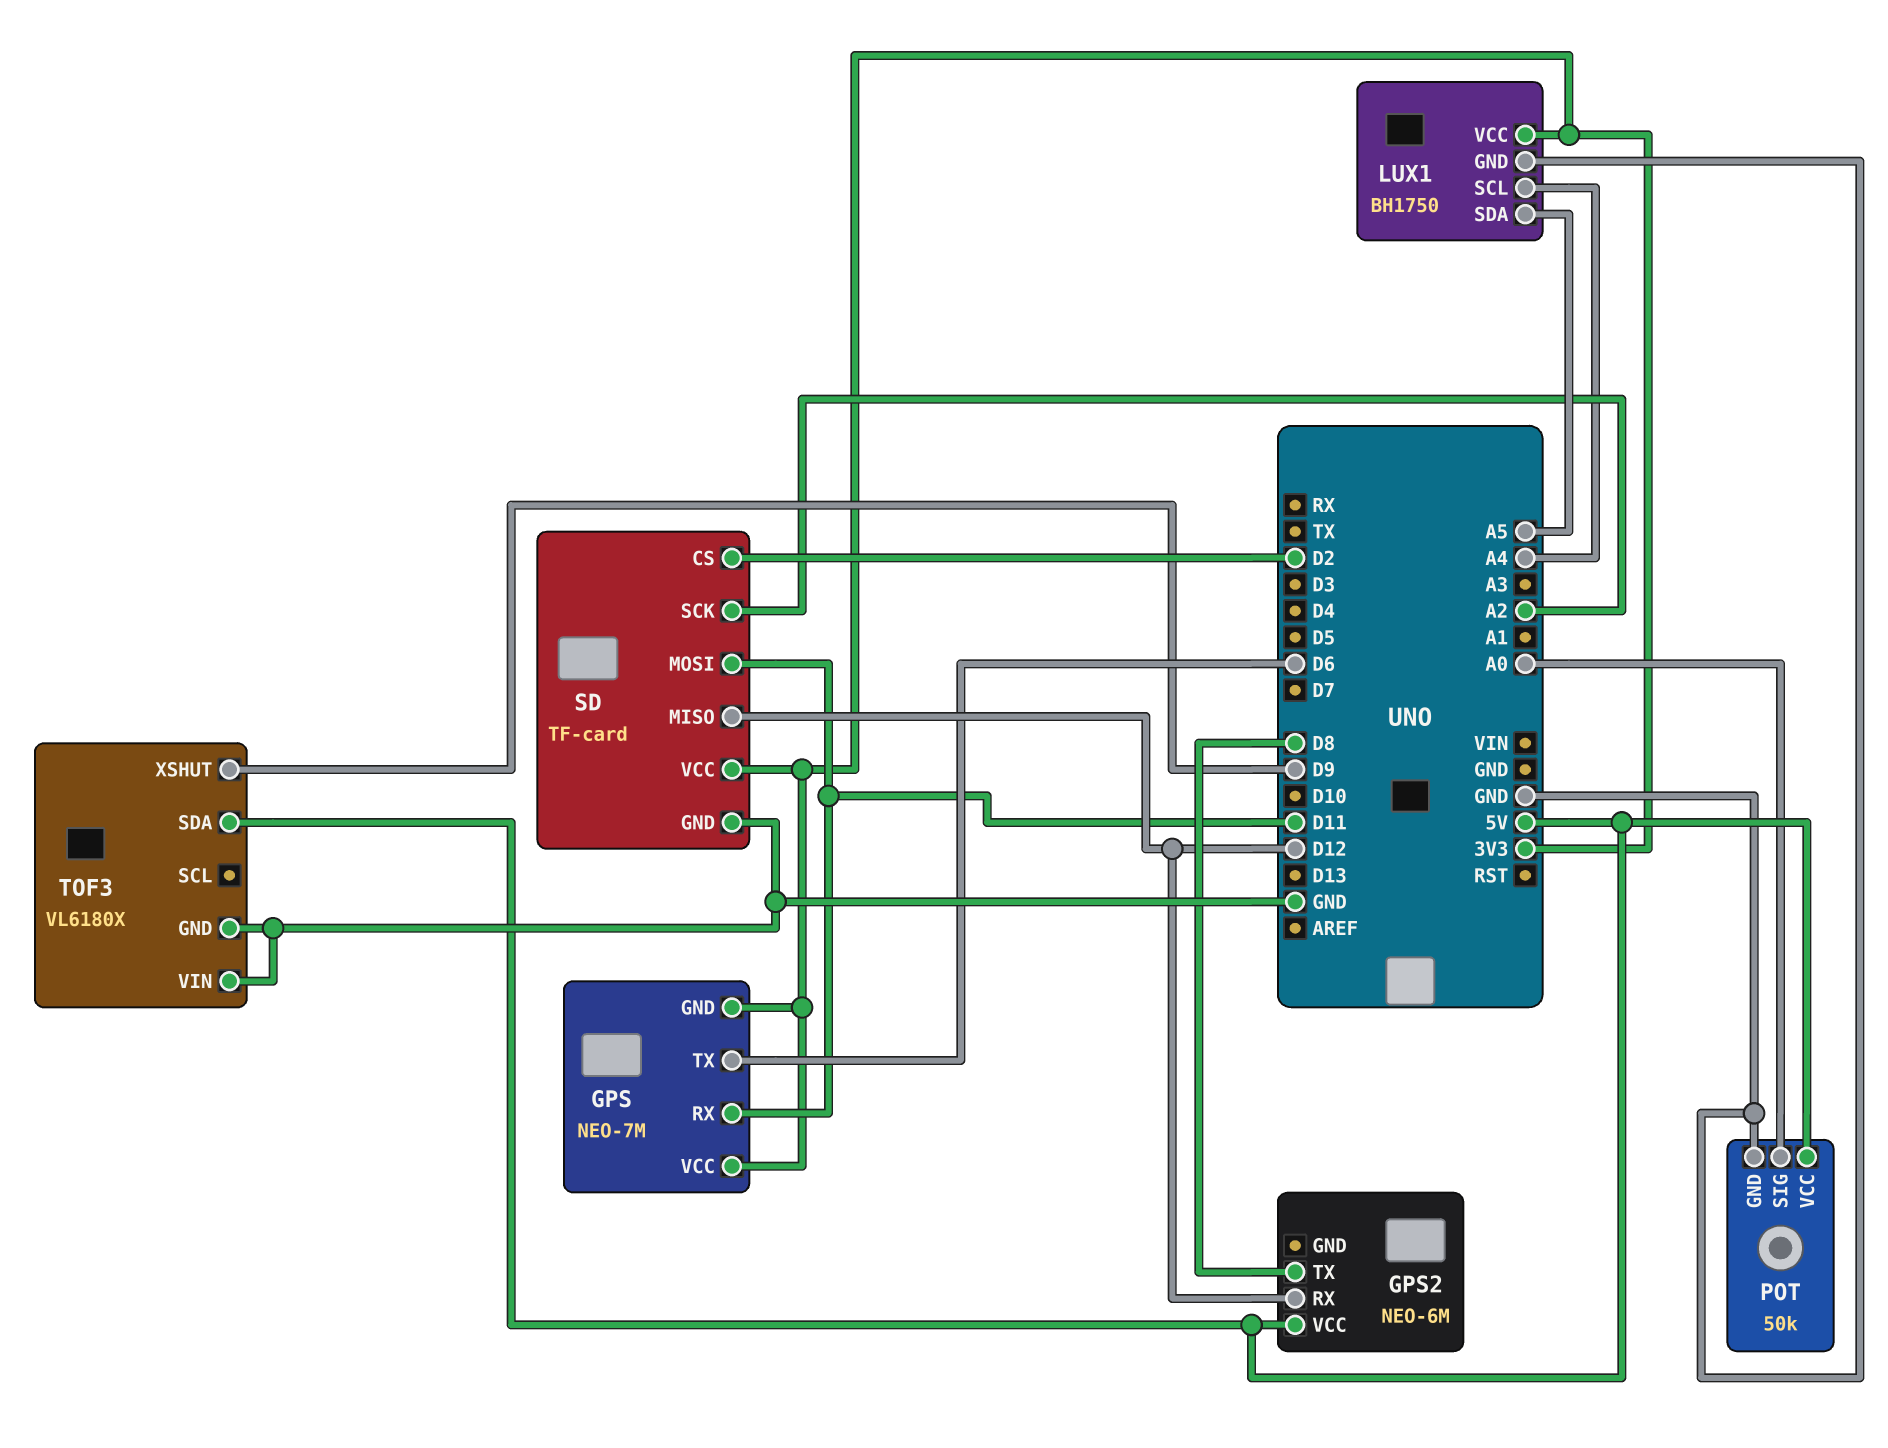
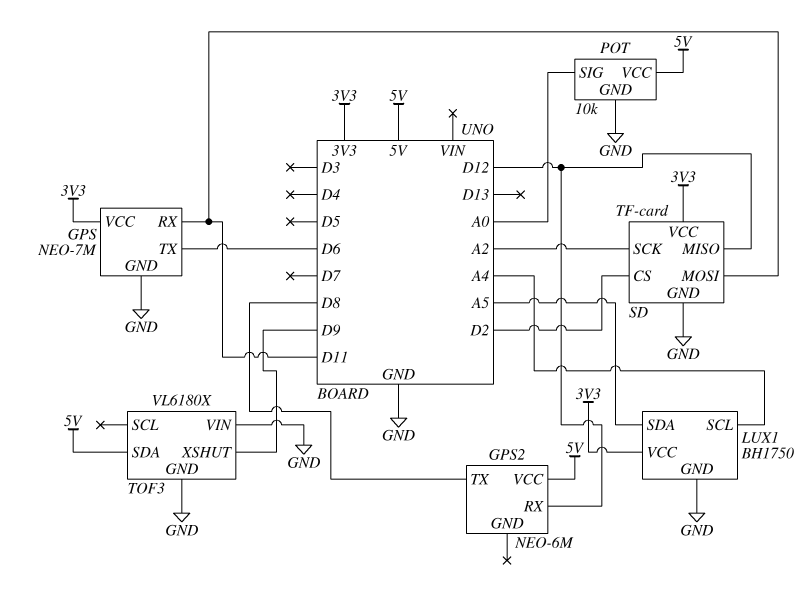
GPS pin GND: 3V3 -> GND
POT: 50k -> 10k

